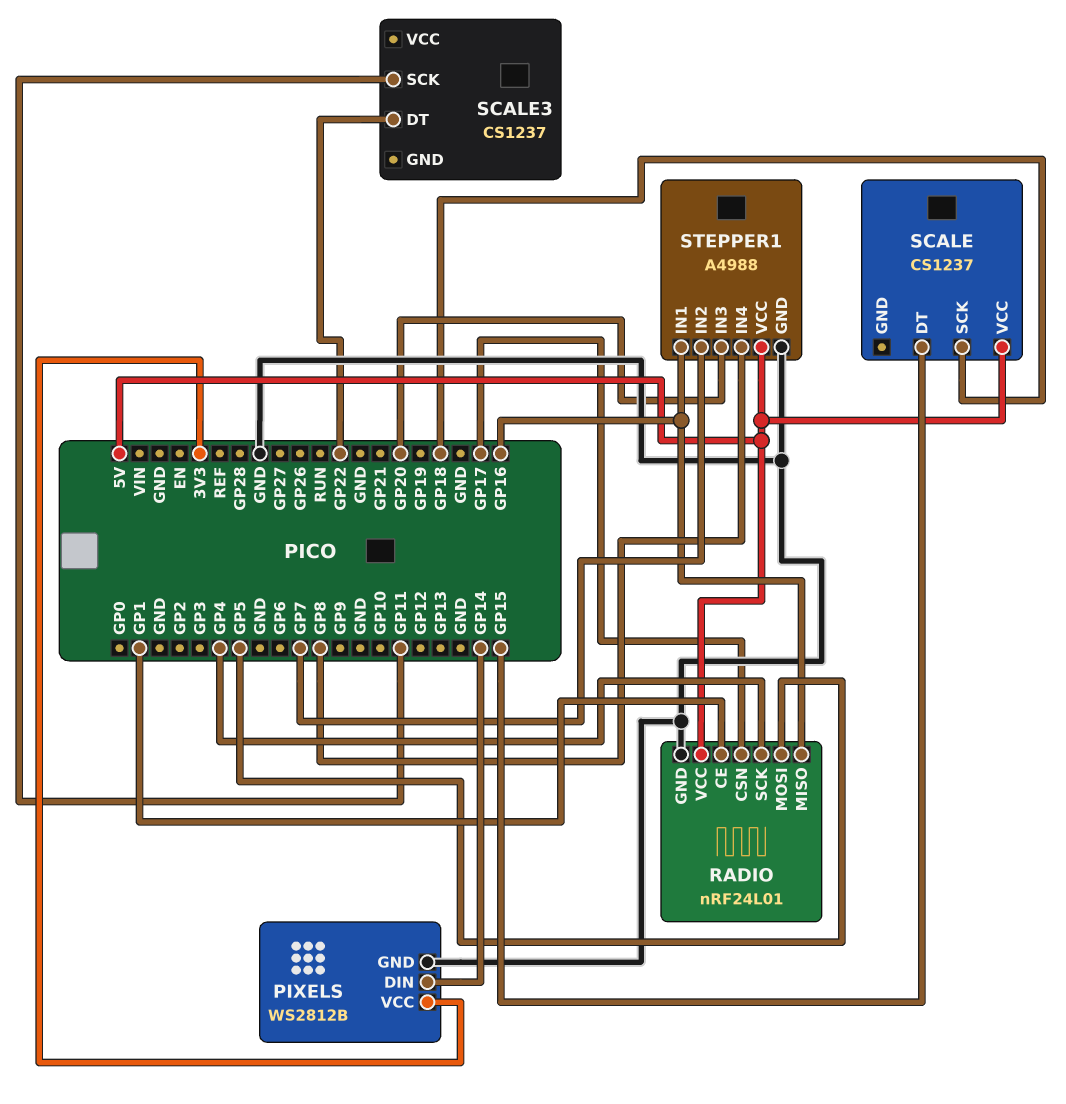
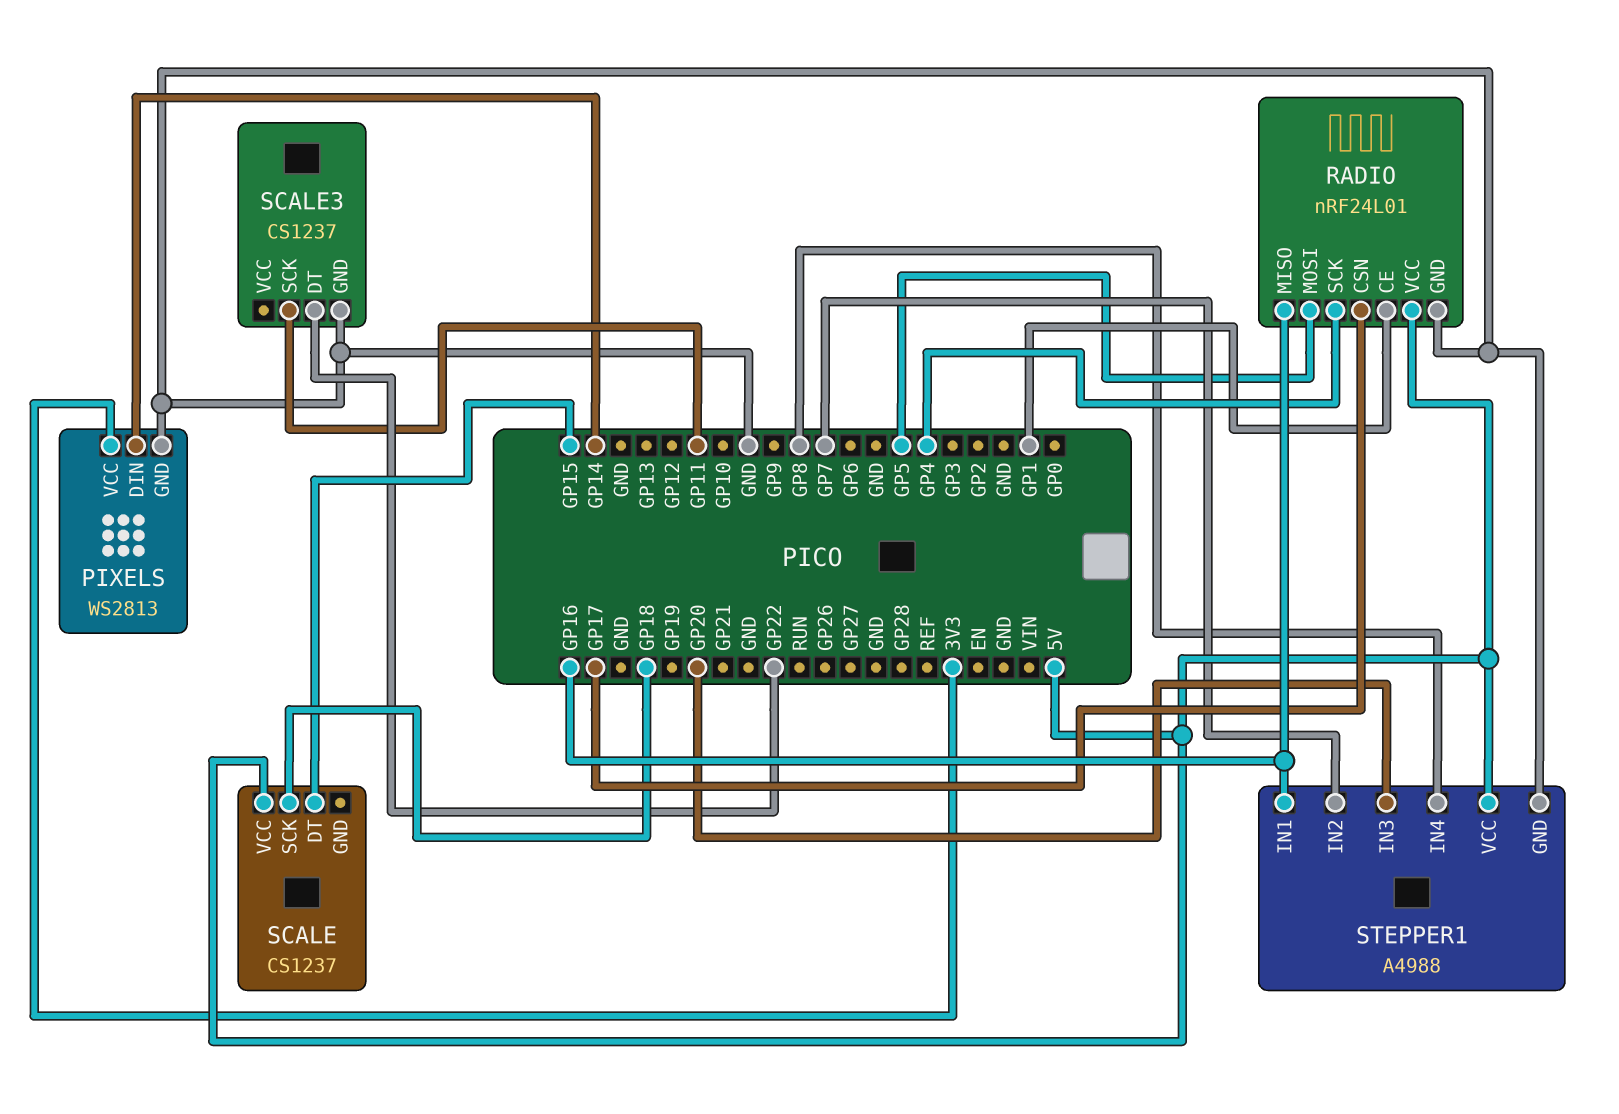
PIXELS: WS2812B -> WS2813
SCALE3 pin GND: none -> GND

